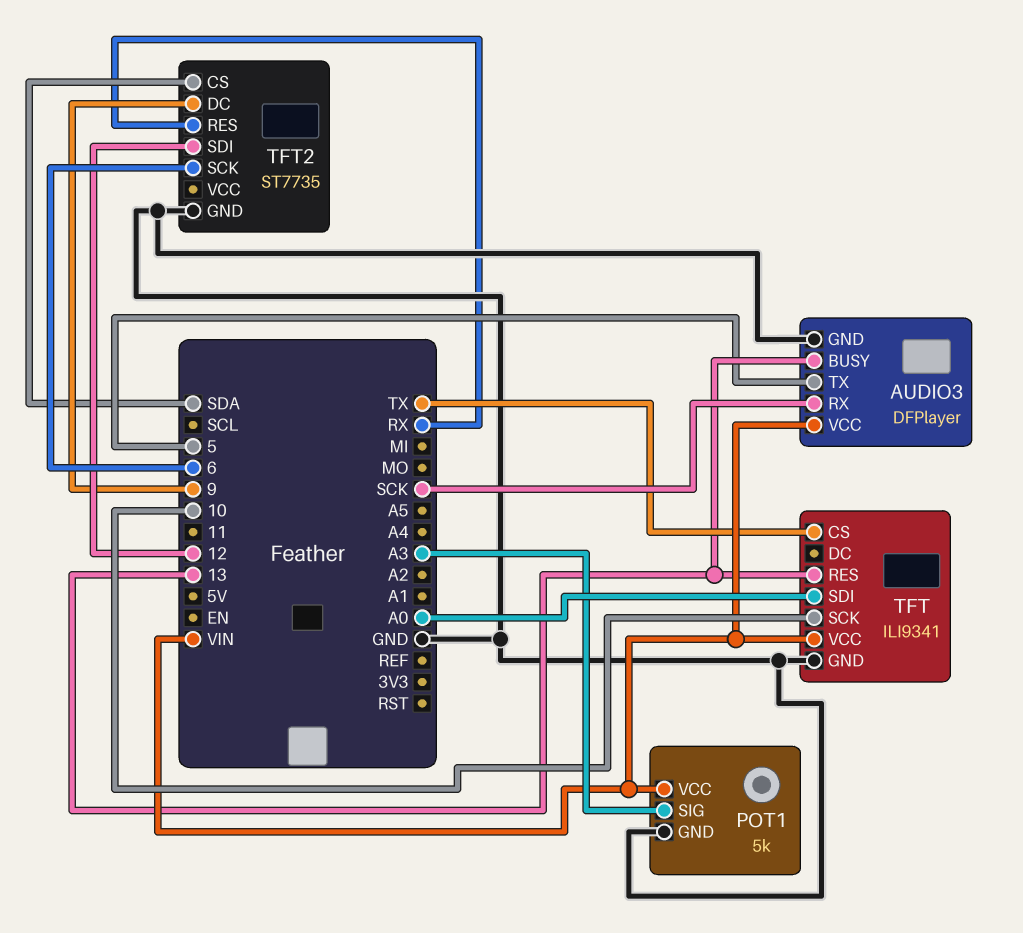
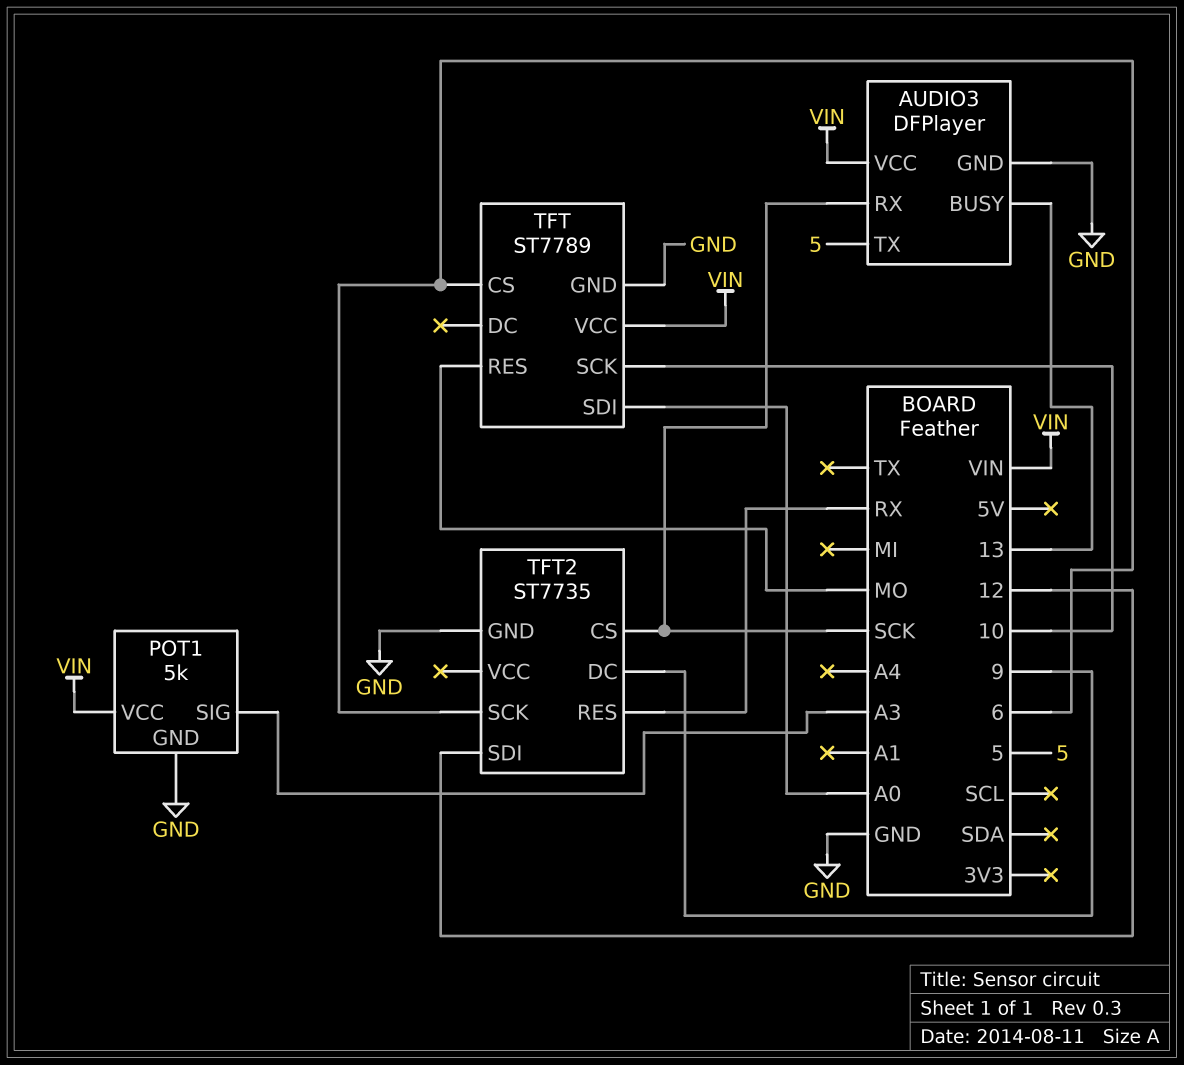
TFT: ILI9341 -> ST7789
TFT pin CS: TX -> 6
TFT pin RES: 13 -> MO
TFT2 pin CS: SDA -> SCK

